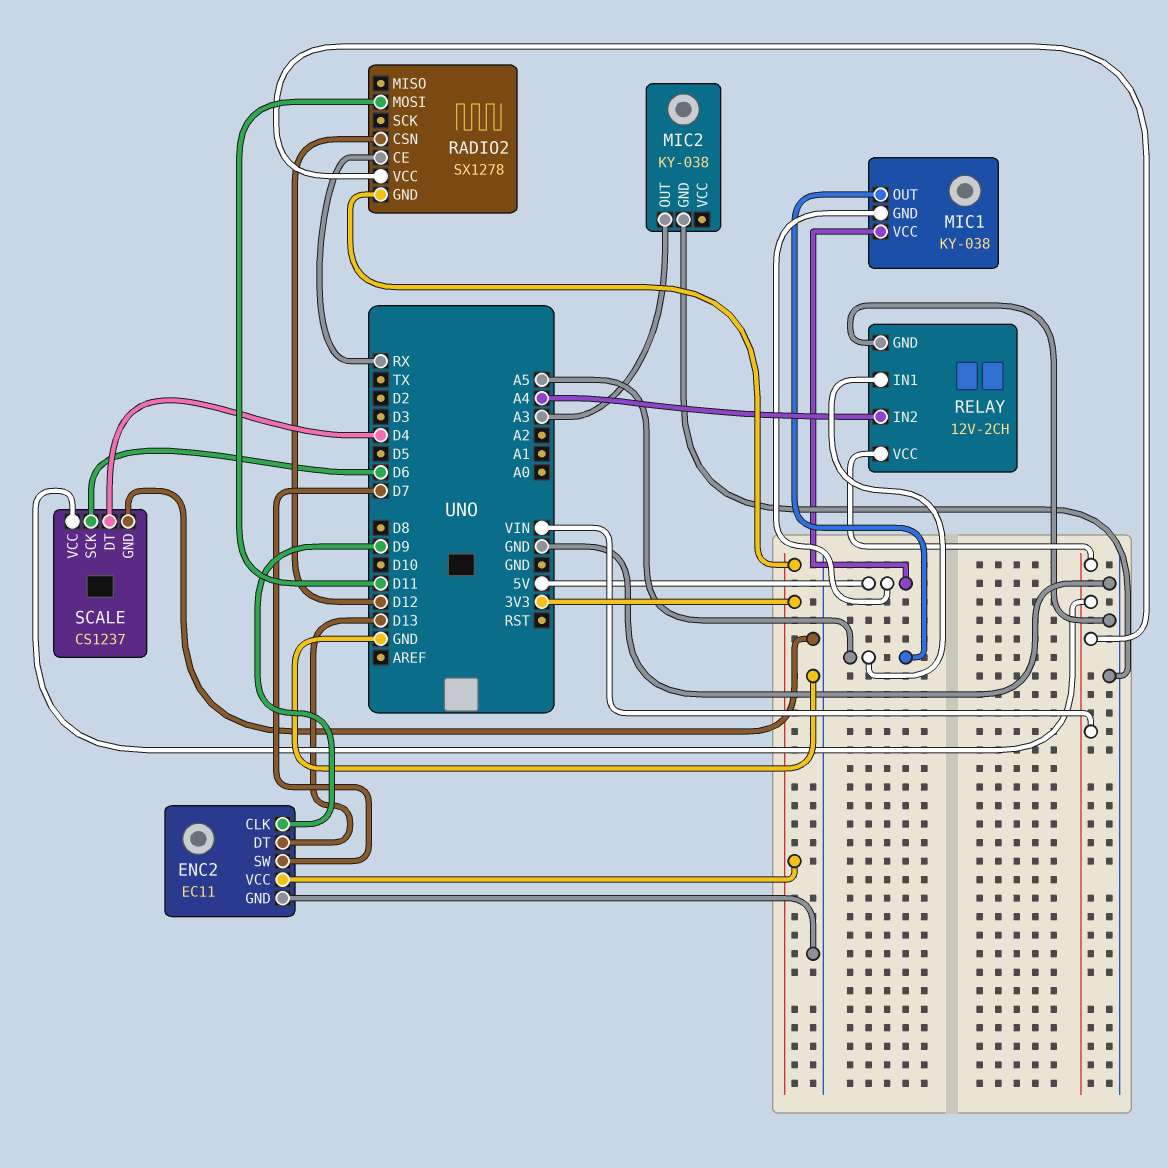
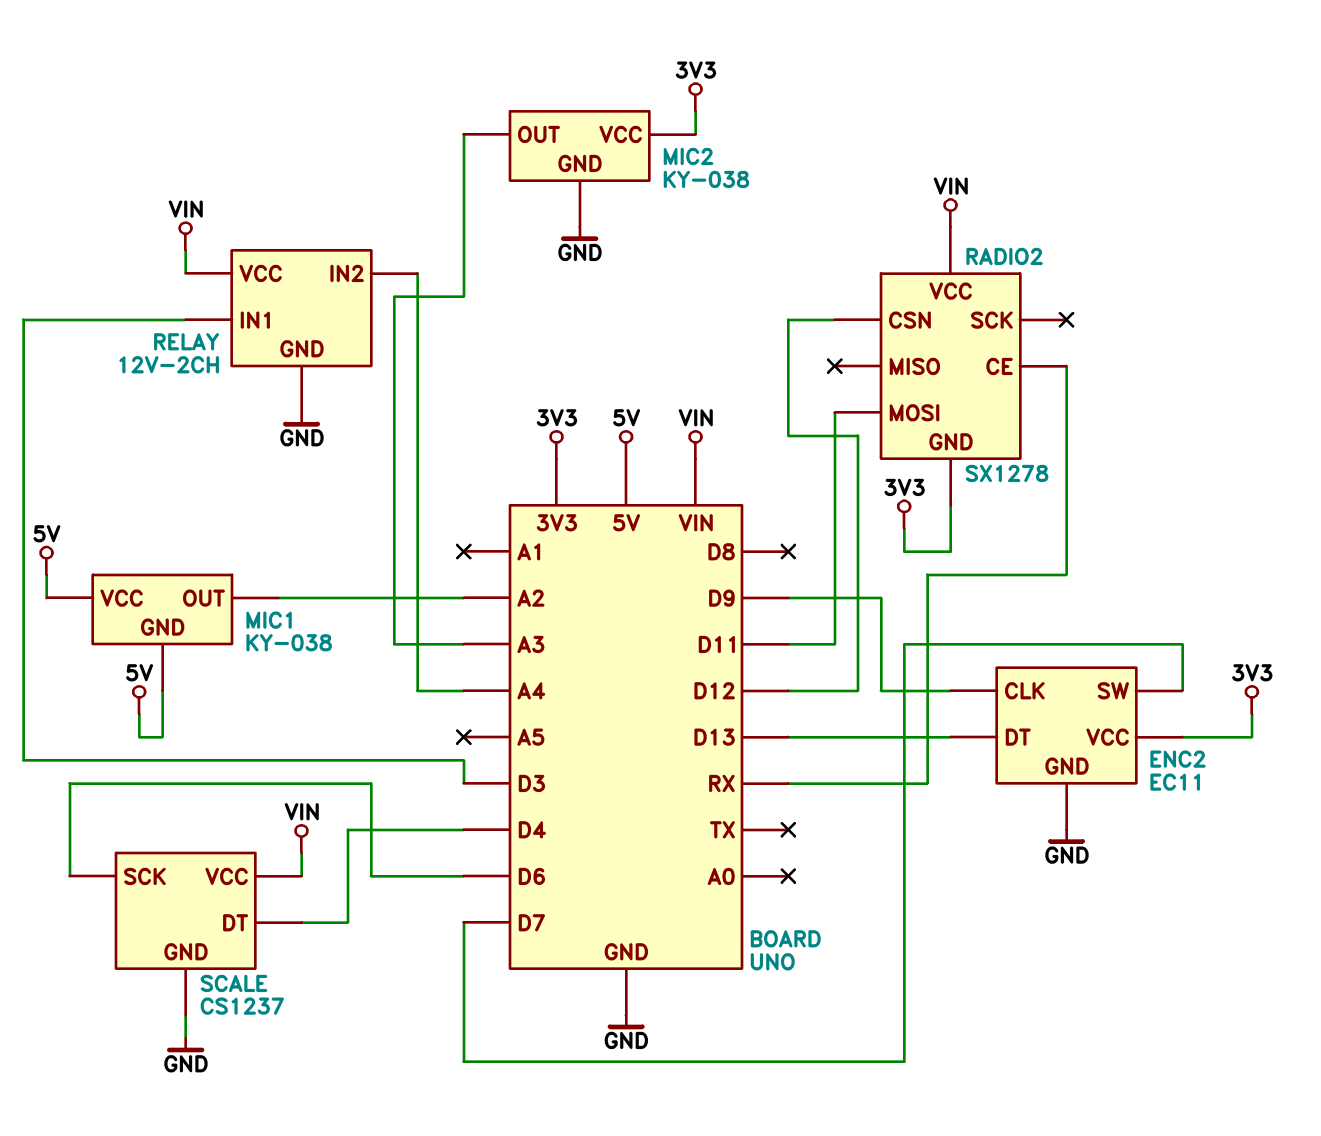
MIC1 pin OUT: A5 -> A2
MIC2 pin VCC: none -> 3V3
RELAY pin IN1: A5 -> D3

